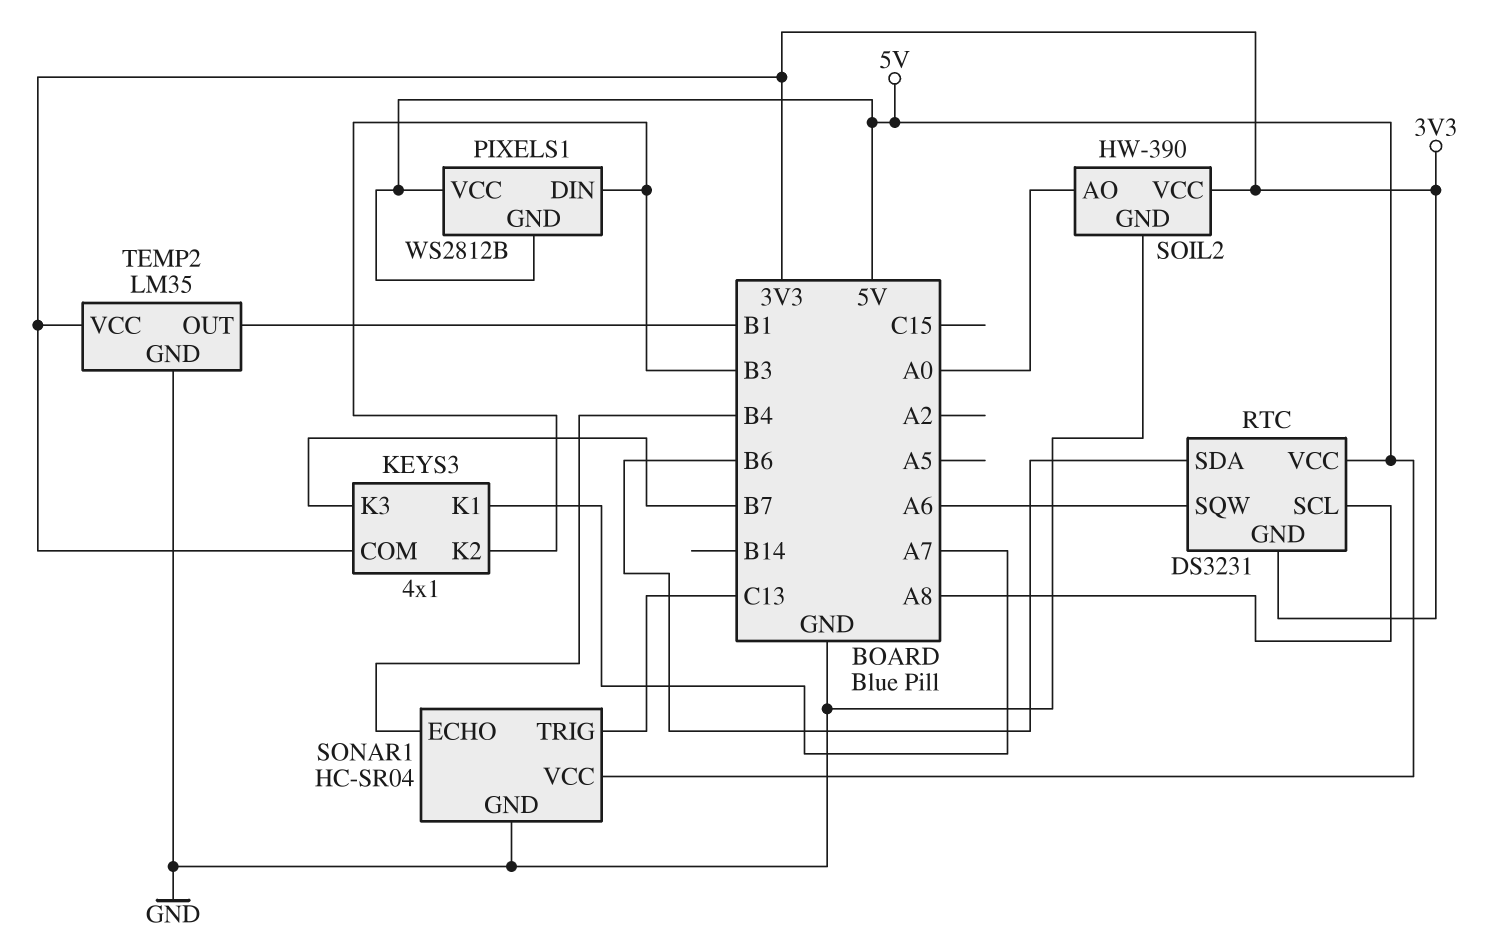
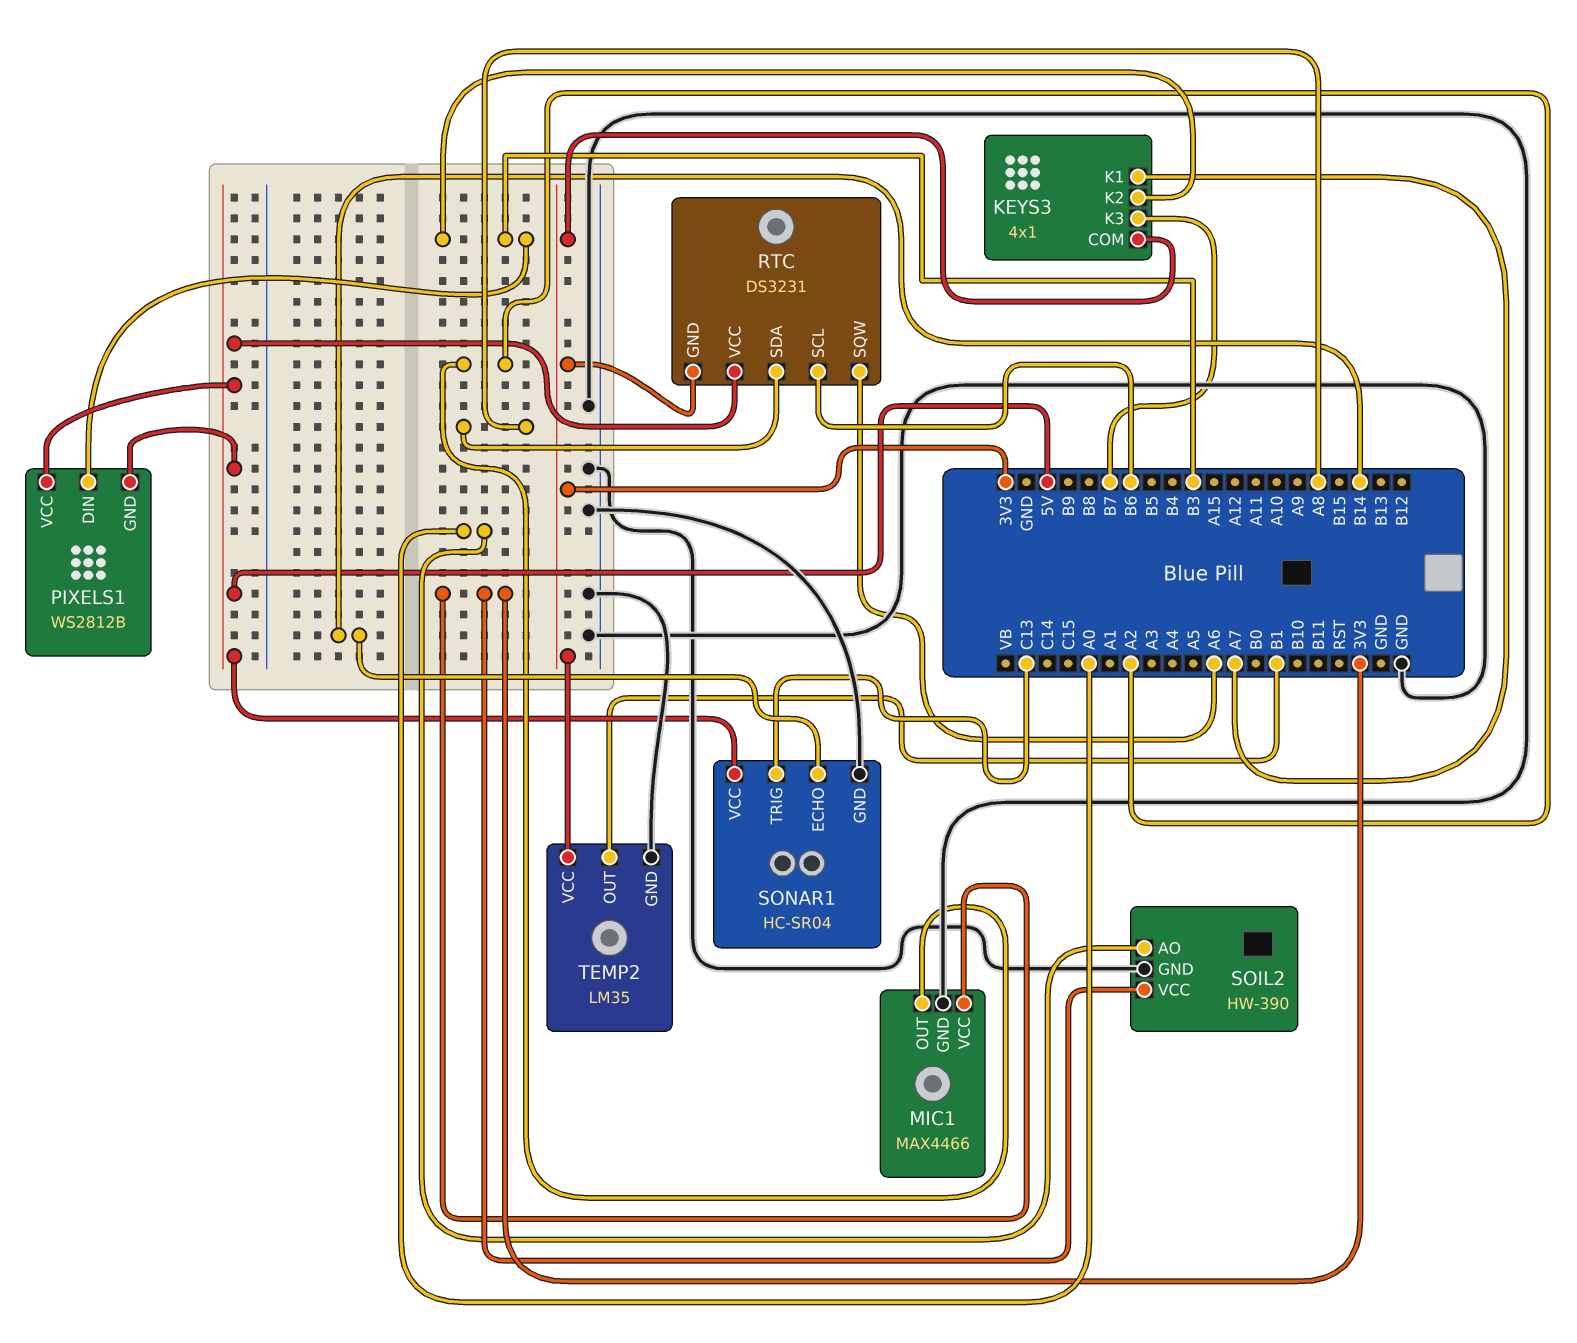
MIC1: none -> MAX4466
MIC1 pin GND: none -> GND
MIC1 pin OUT: none -> A2
MIC1 pin VCC: none -> 3V3
RTC pin SCL: A8 -> B6
RTC pin SDA: B6 -> A8
SONAR1 pin ECHO: B4 -> B14

